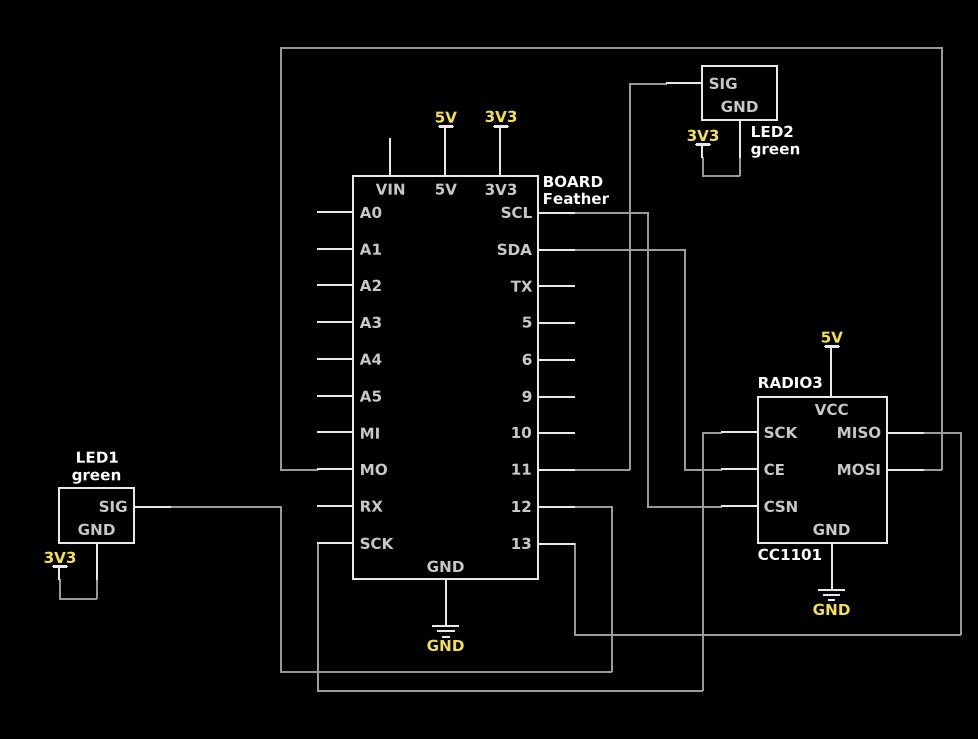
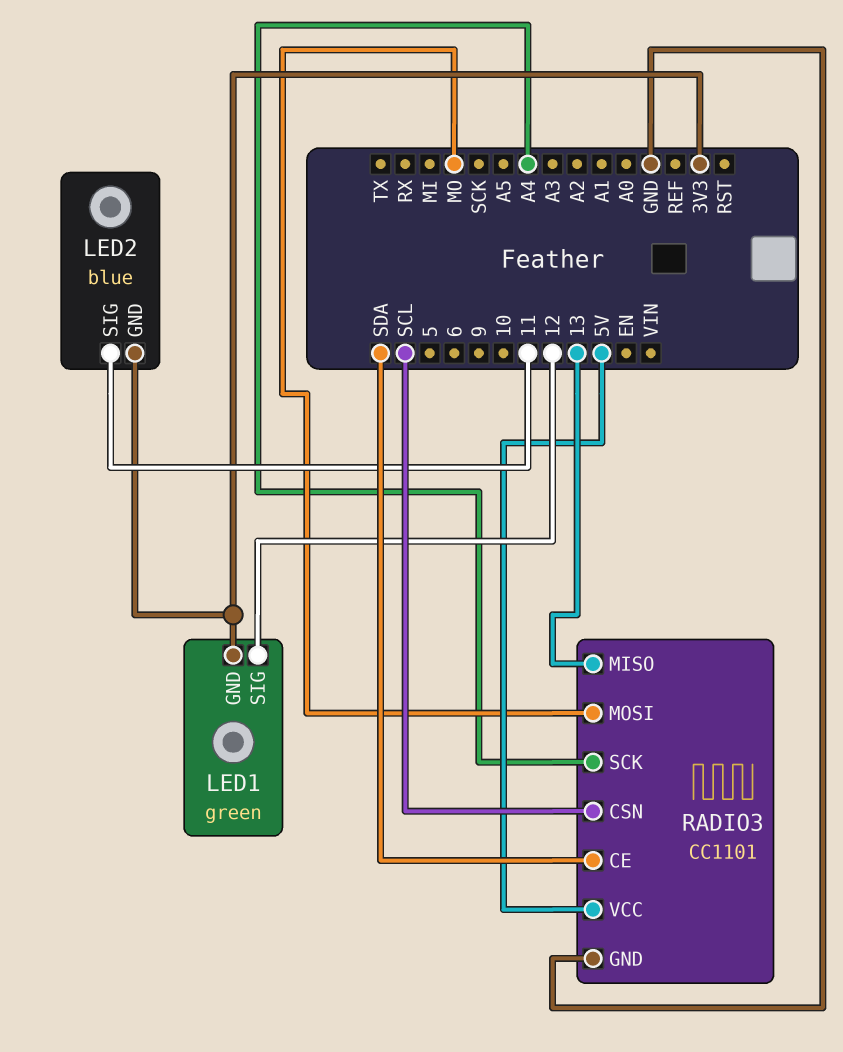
LED2: green -> blue
RADIO3 pin SCK: SCK -> A4

